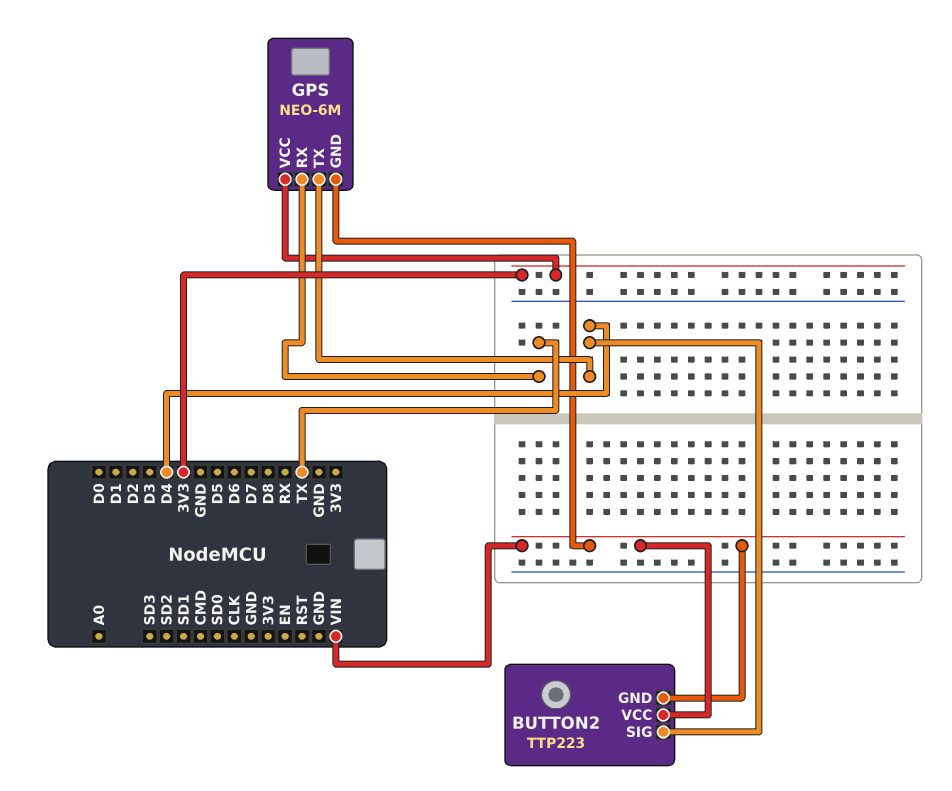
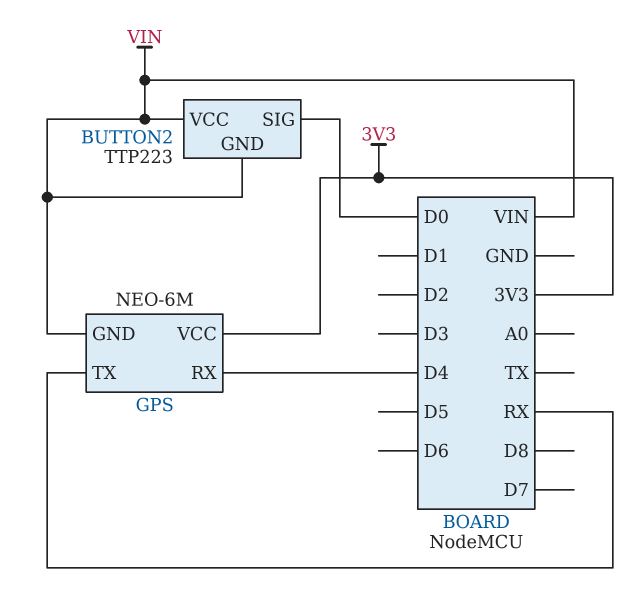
BUTTON2 pin SIG: D4 -> D0
GPS pin RX: TX -> D4
GPS pin TX: D4 -> RX

